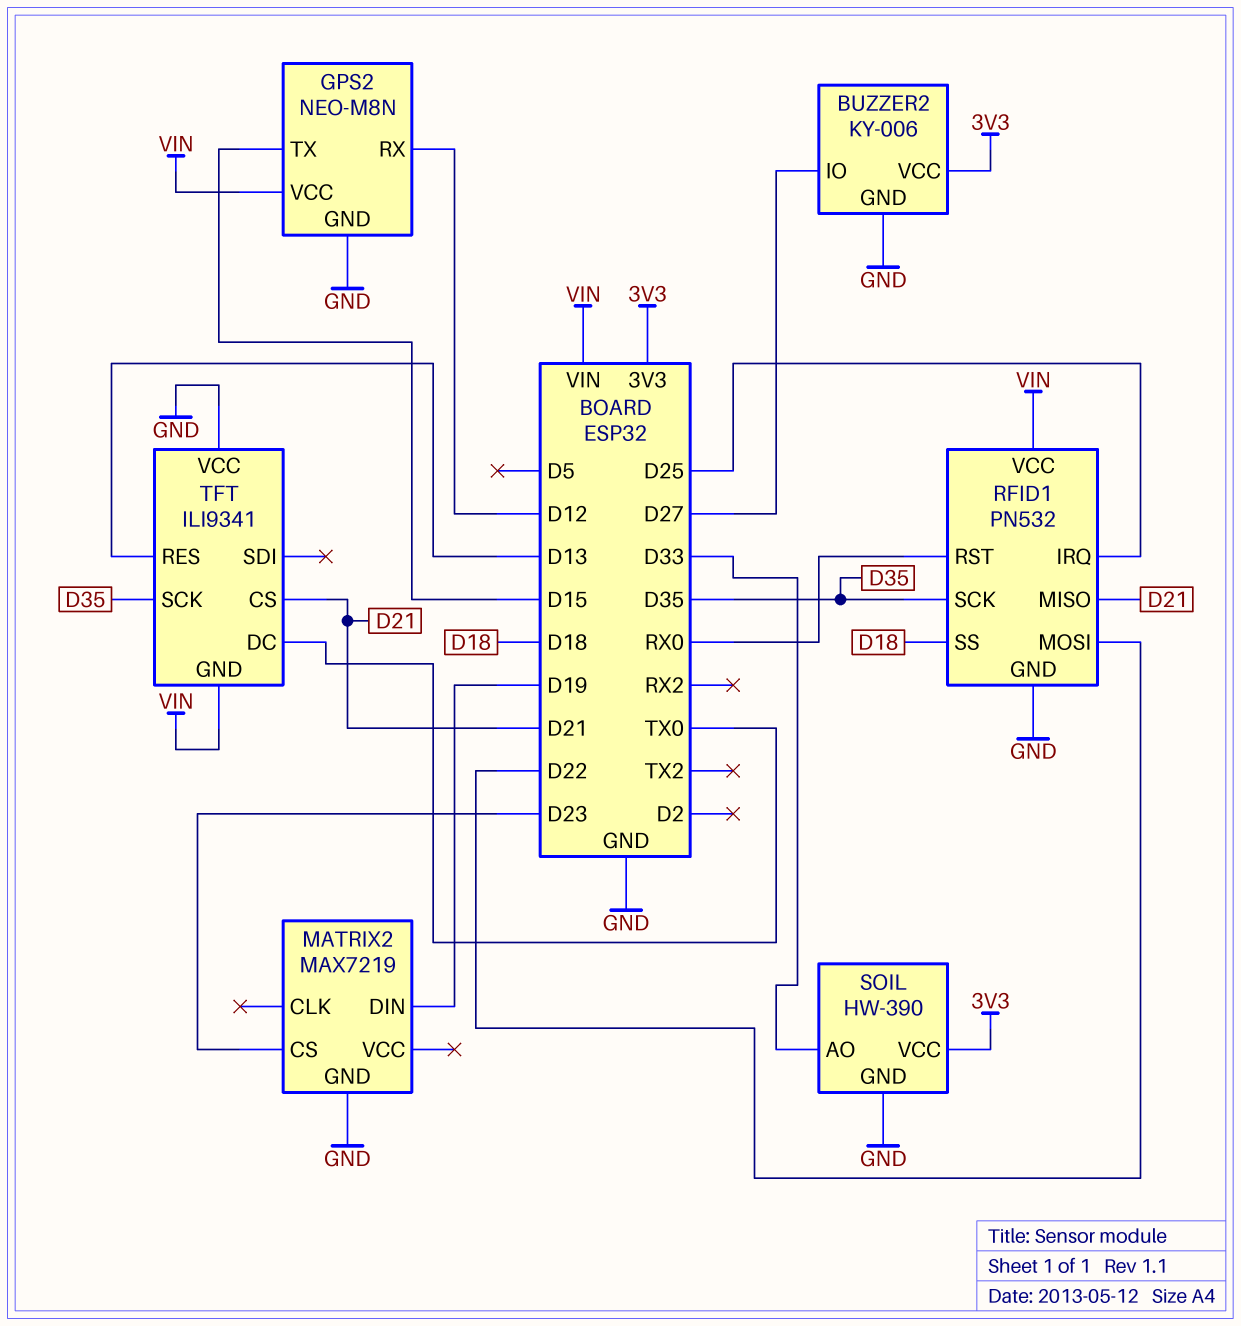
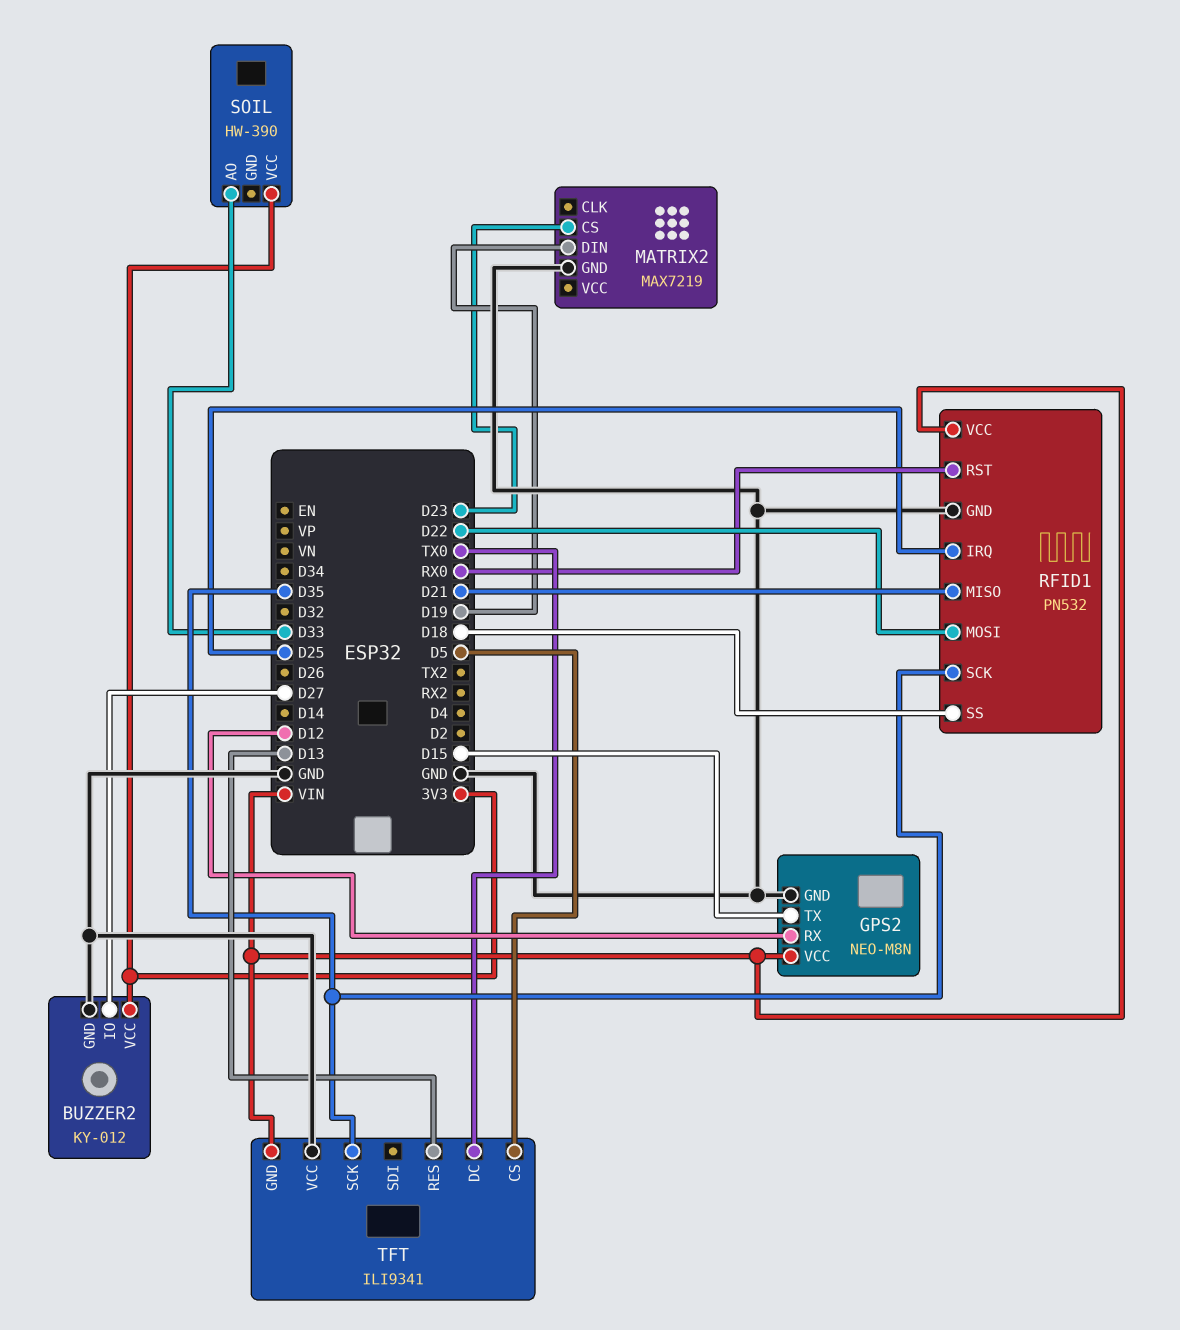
BUZZER2: KY-006 -> KY-012
SOIL pin GND: GND -> none
TFT pin CS: D21 -> D5

